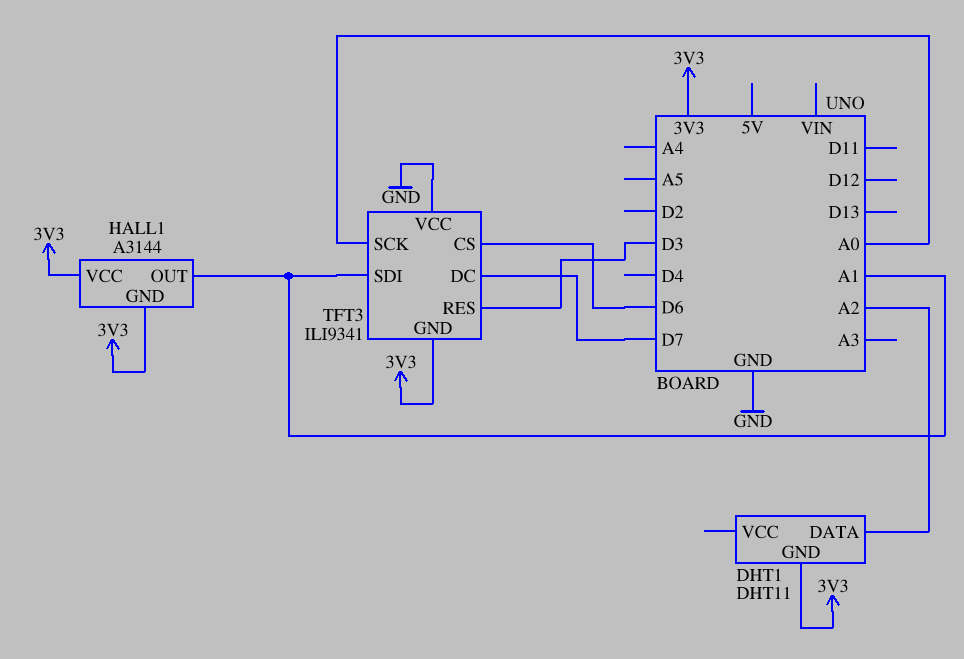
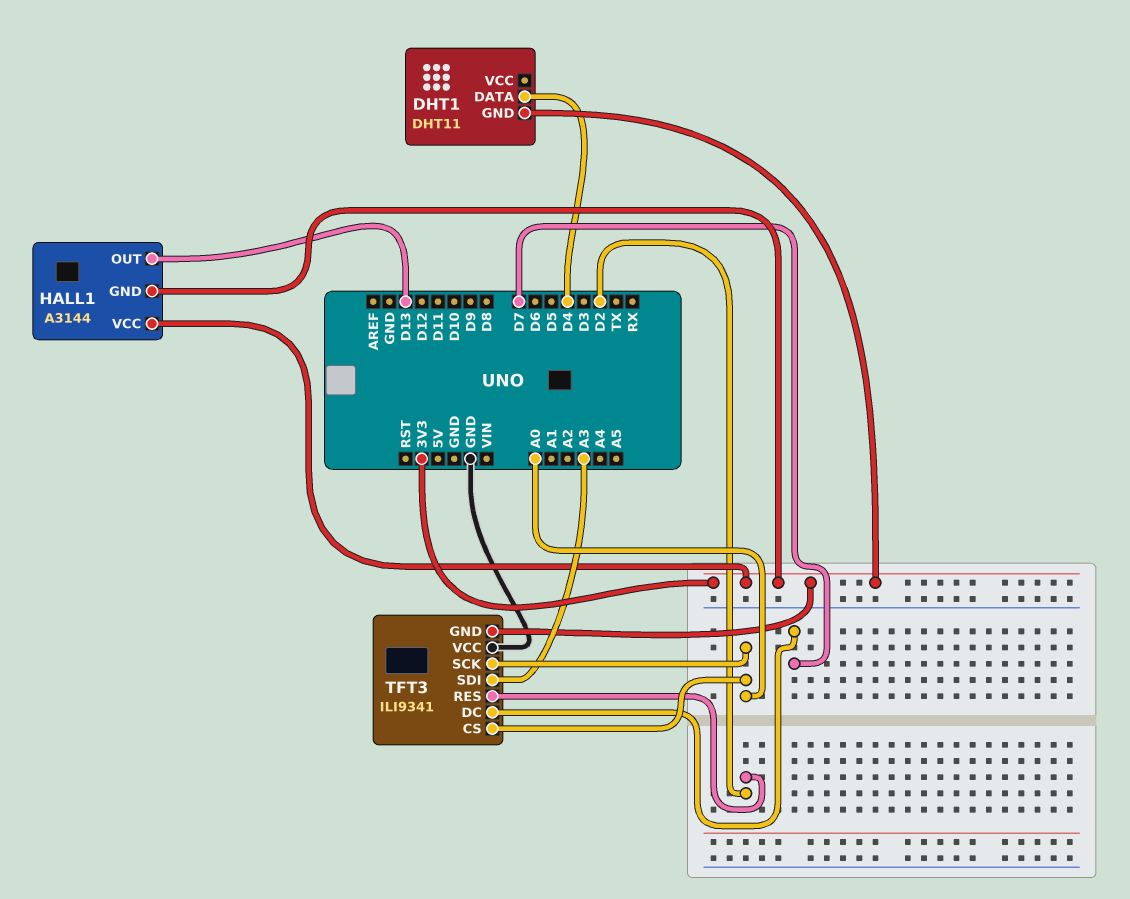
DHT1 pin DATA: A2 -> D4
HALL1 pin OUT: A1 -> D13
TFT3 pin CS: D6 -> A0
TFT3 pin RES: D3 -> D2
TFT3 pin SDI: A1 -> A3

